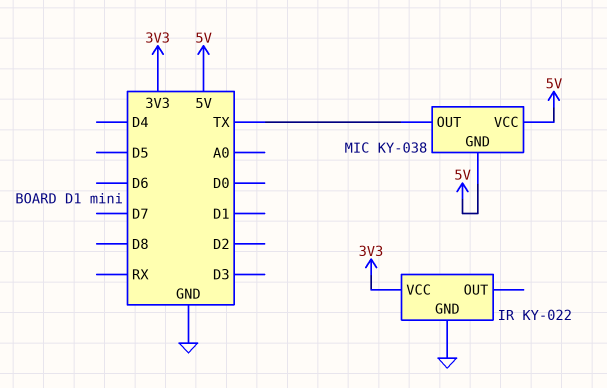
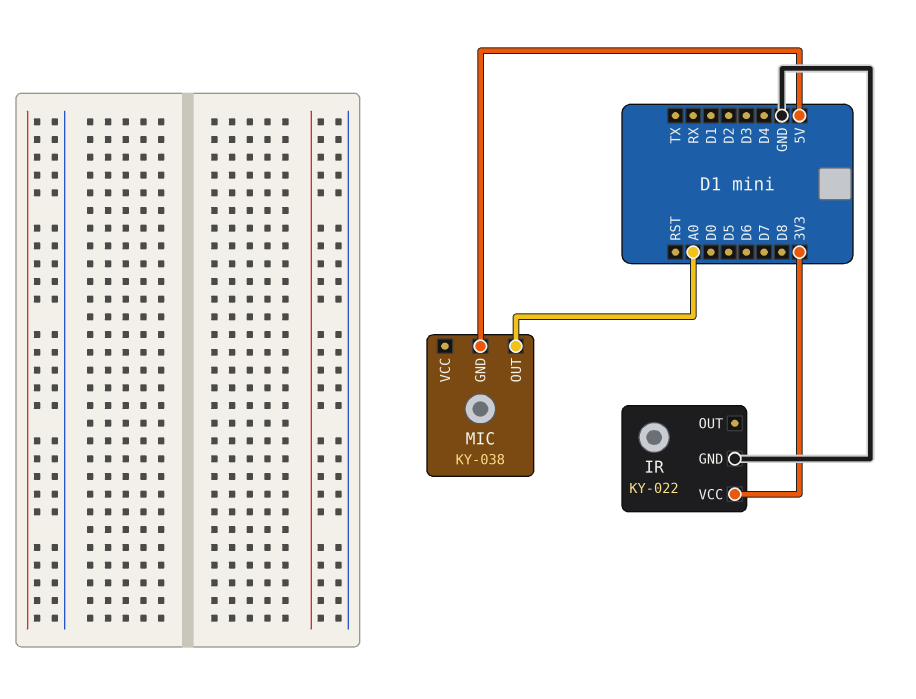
MIC pin OUT: TX -> A0
MIC pin VCC: 5V -> none

